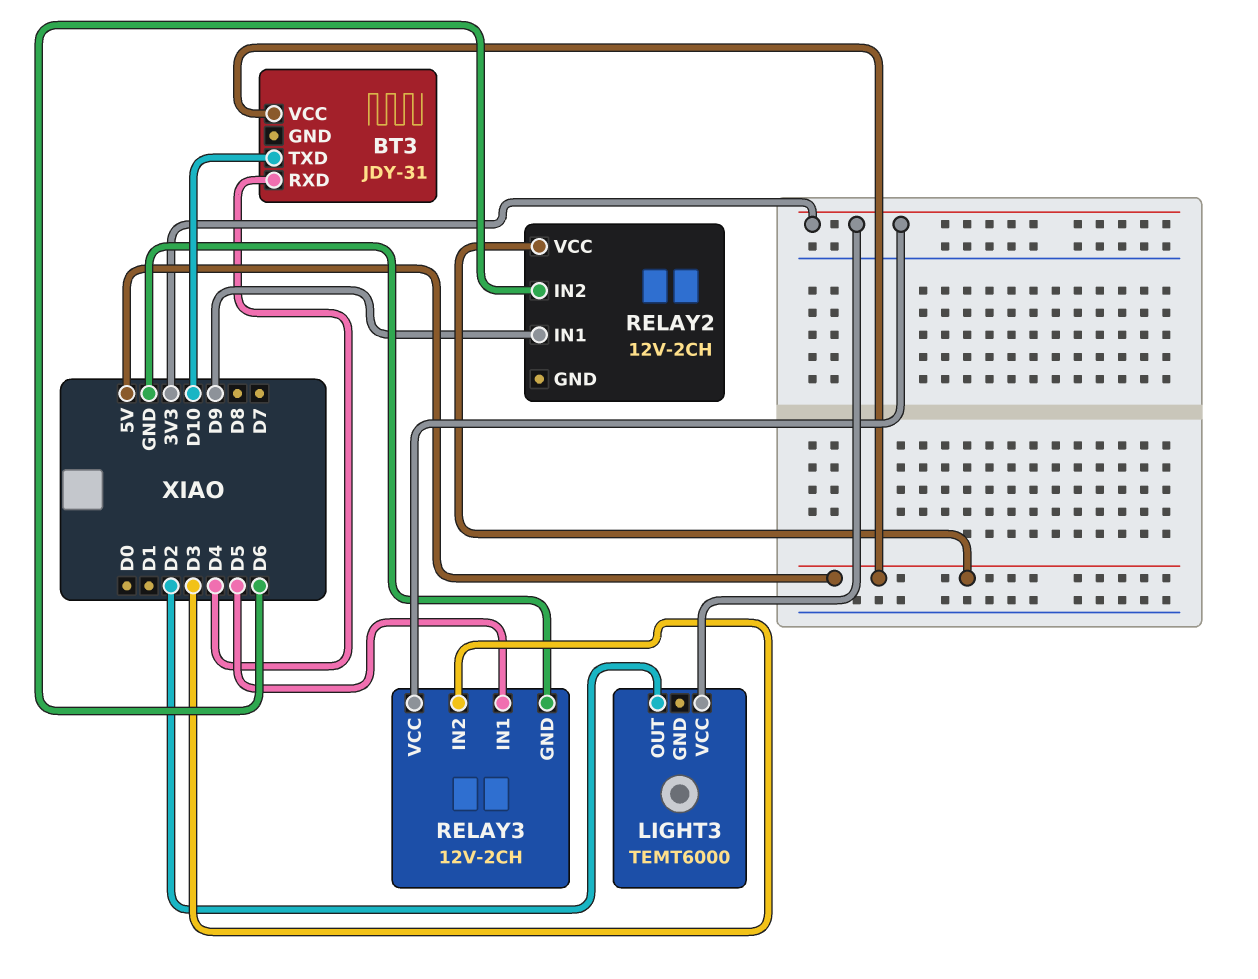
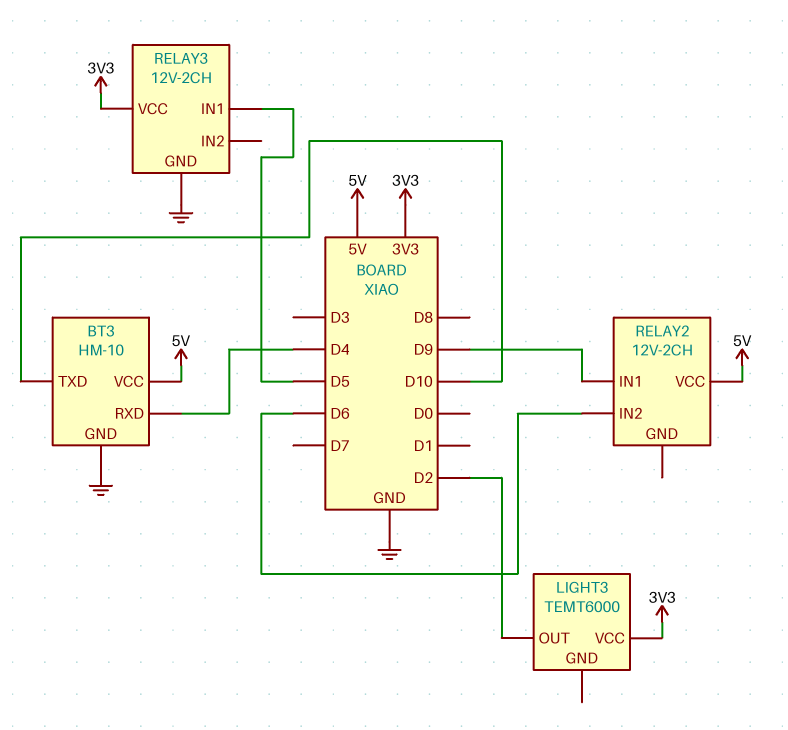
BT3: JDY-31 -> HM-10
BT3 pin GND: none -> GND
RELAY3 pin IN2: D3 -> none

